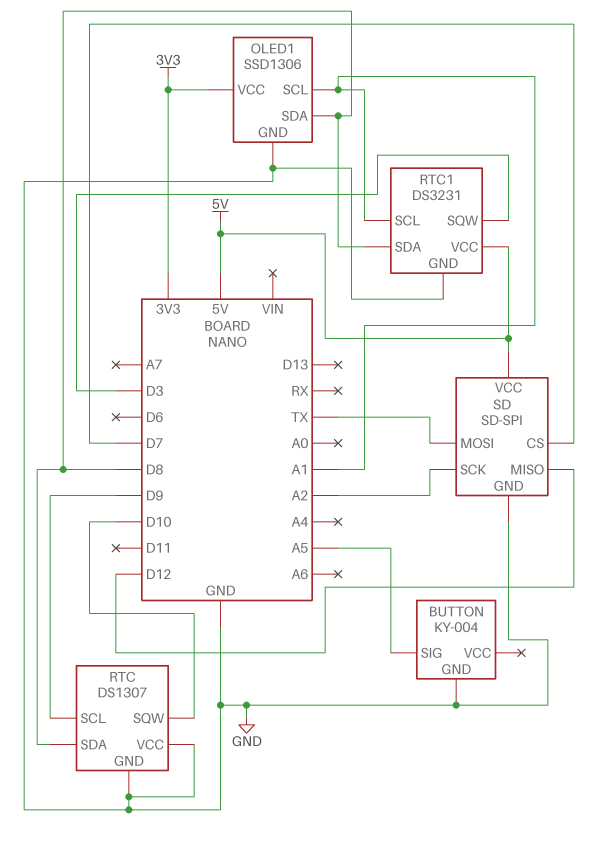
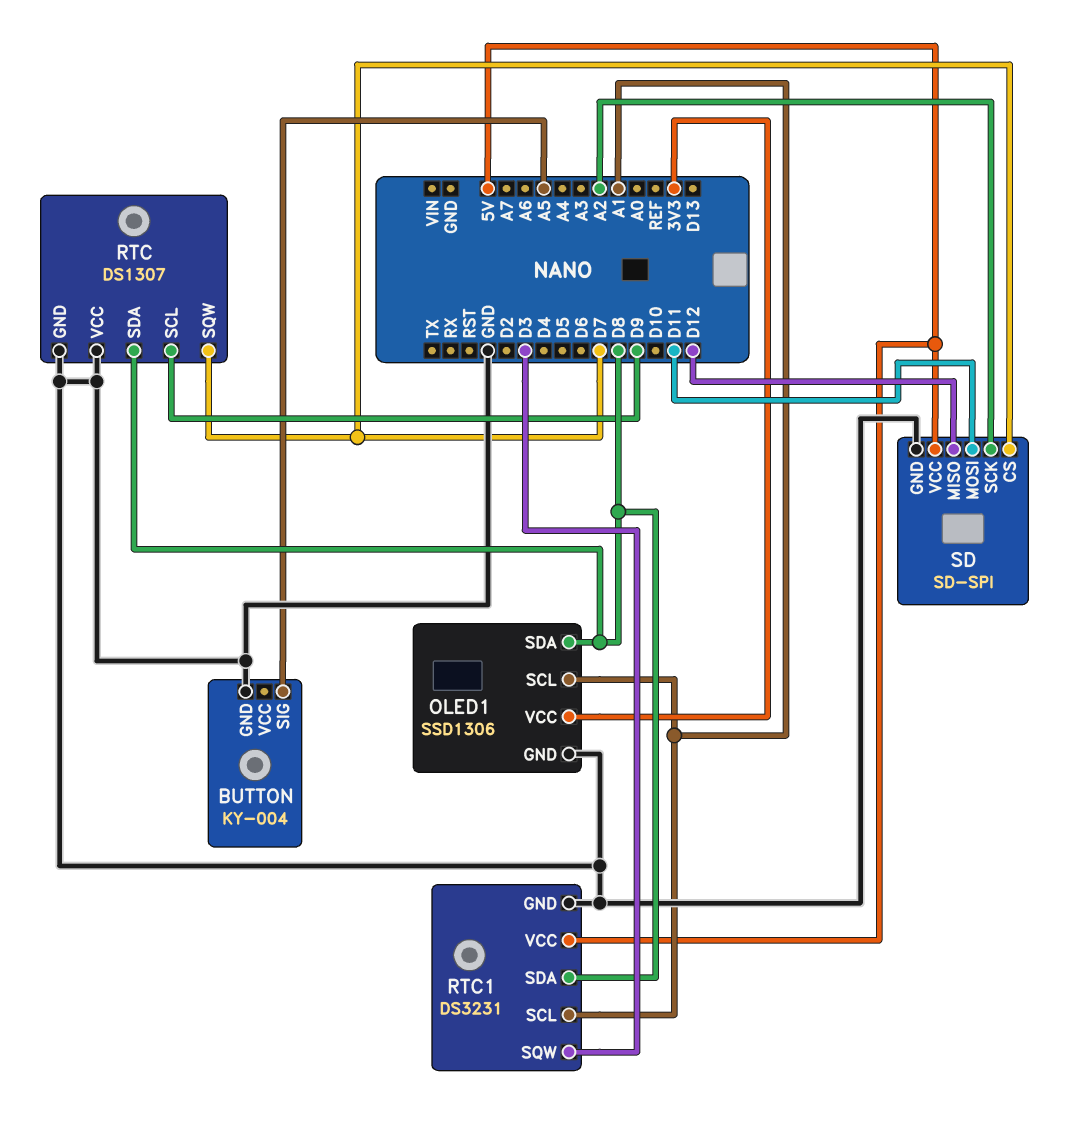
RTC pin SQW: D10 -> D7
SD pin MOSI: TX -> D11

